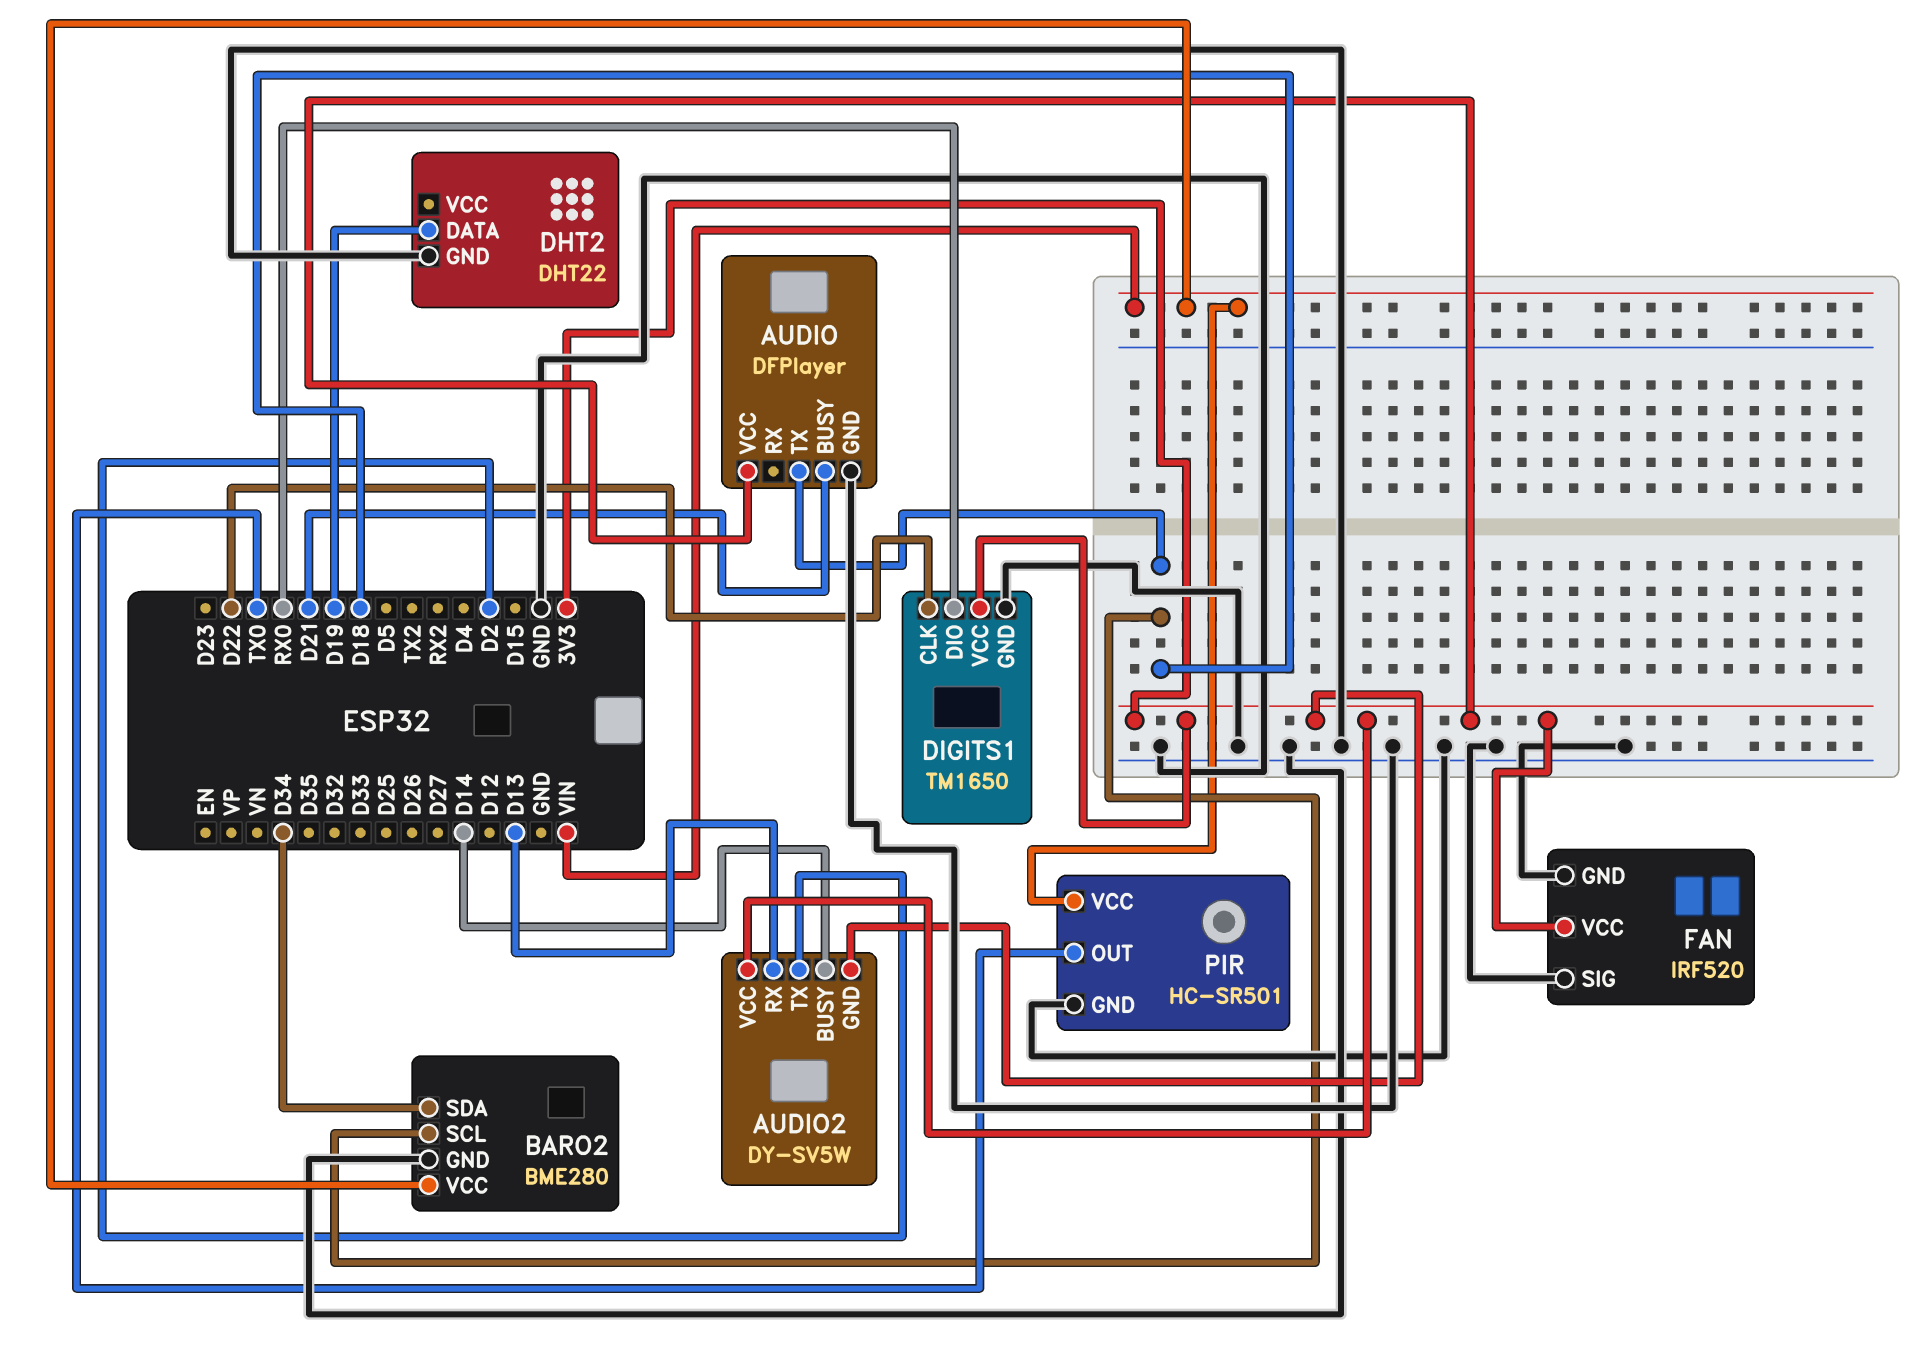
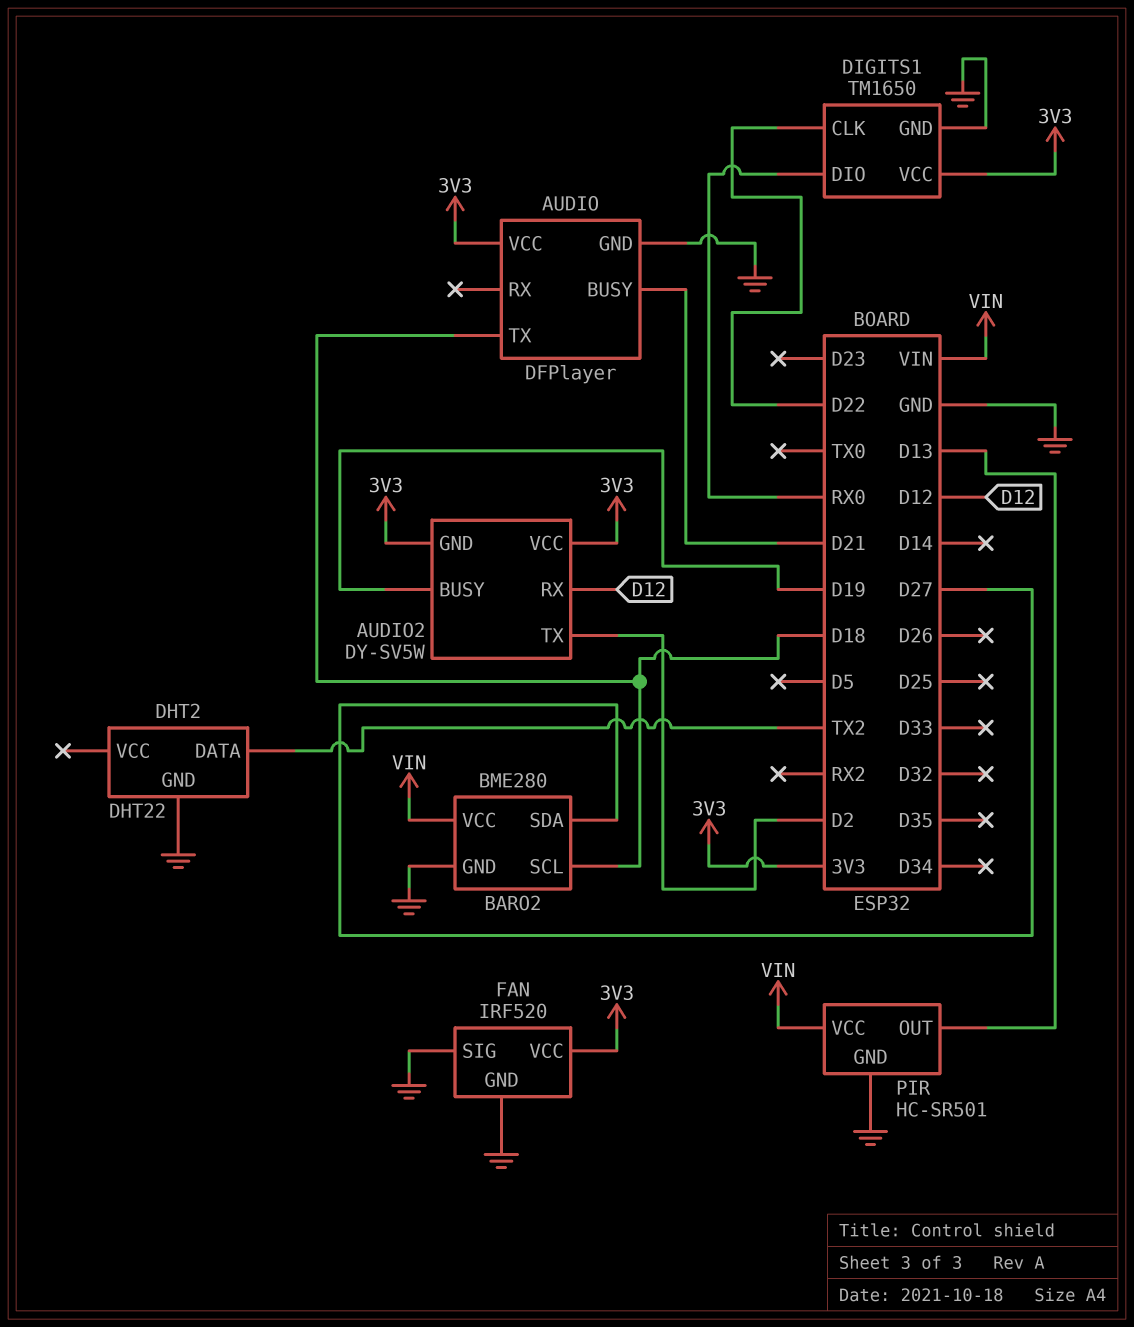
AUDIO2 pin BUSY: D14 -> D19
AUDIO2 pin RX: D13 -> D12
BARO2 pin SDA: D34 -> D27
DHT2 pin DATA: D19 -> TX2
PIR pin OUT: TX0 -> D13

